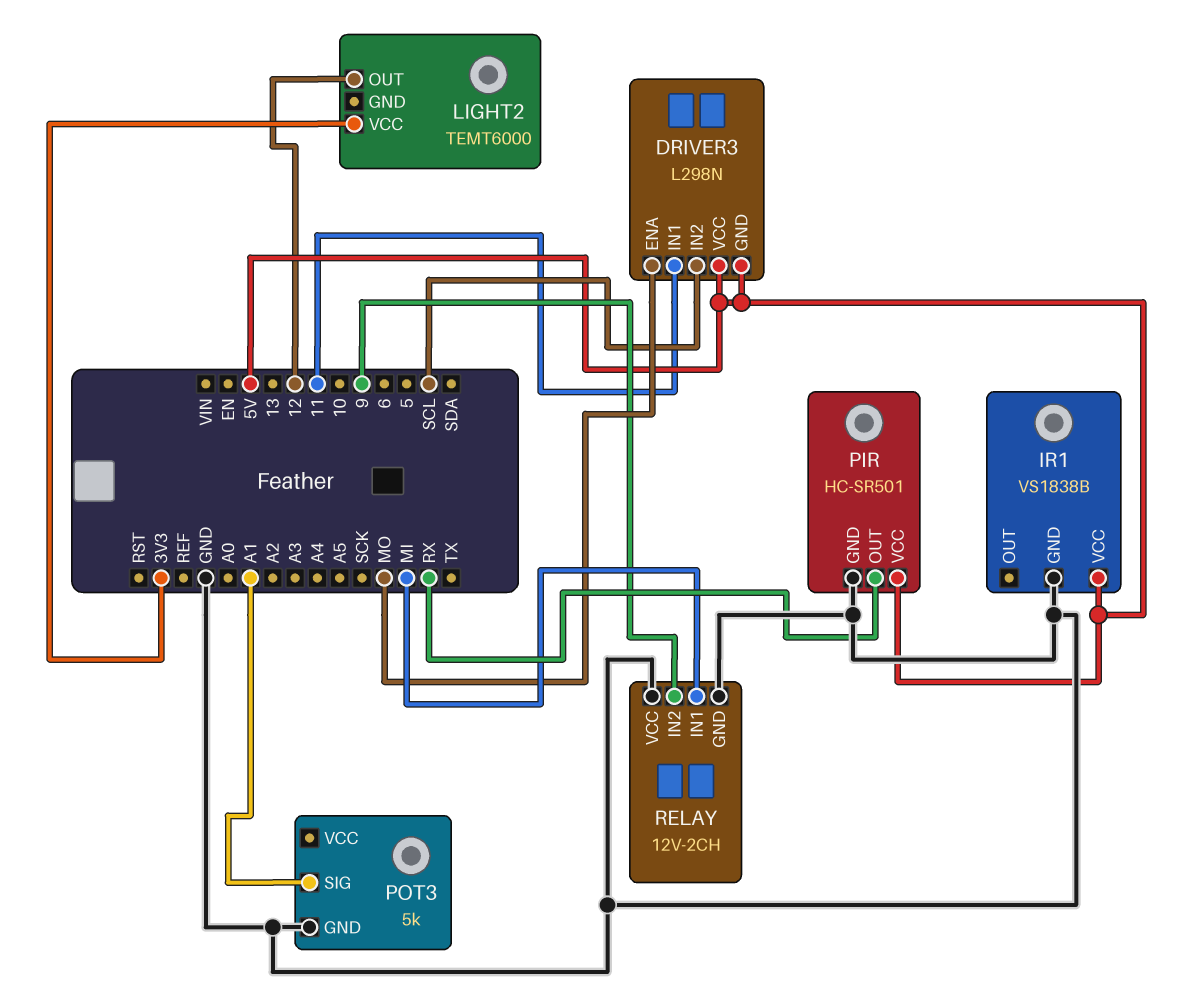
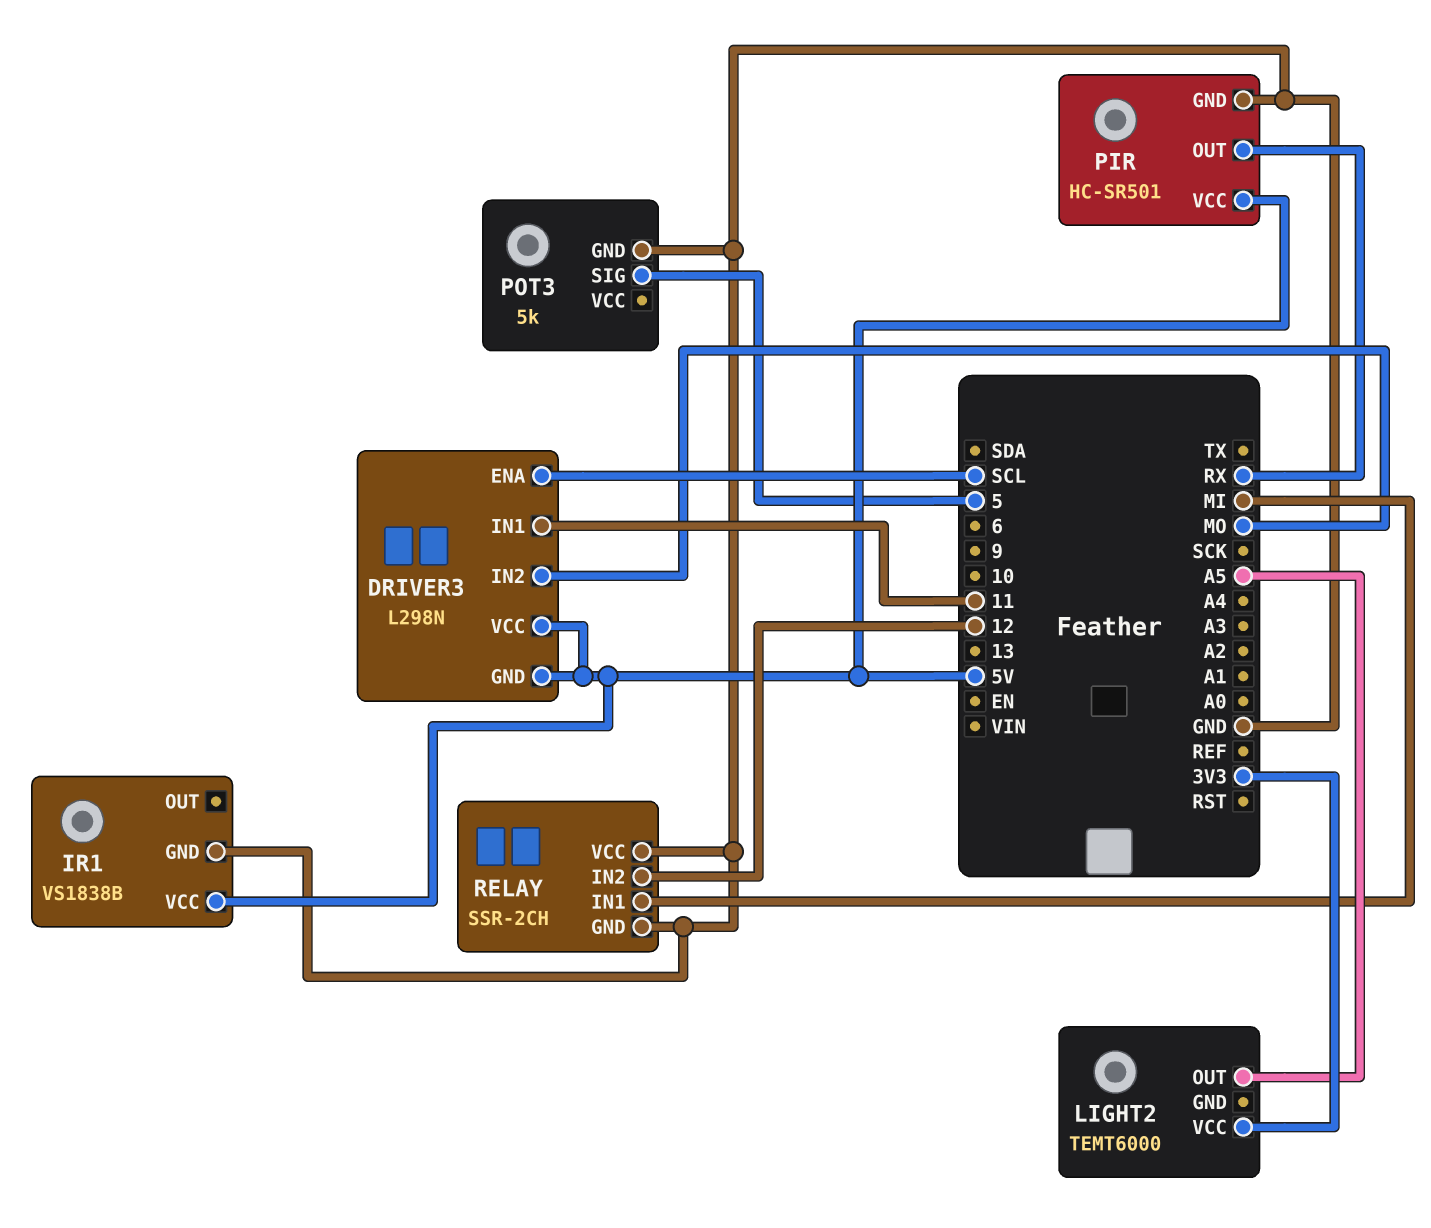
DRIVER3 pin ENA: MO -> SCL
DRIVER3 pin IN2: SCL -> MO
LIGHT2 pin OUT: 12 -> A5
POT3 pin SIG: A1 -> 5
RELAY: 12V-2CH -> SSR-2CH
RELAY pin IN2: 9 -> 12

